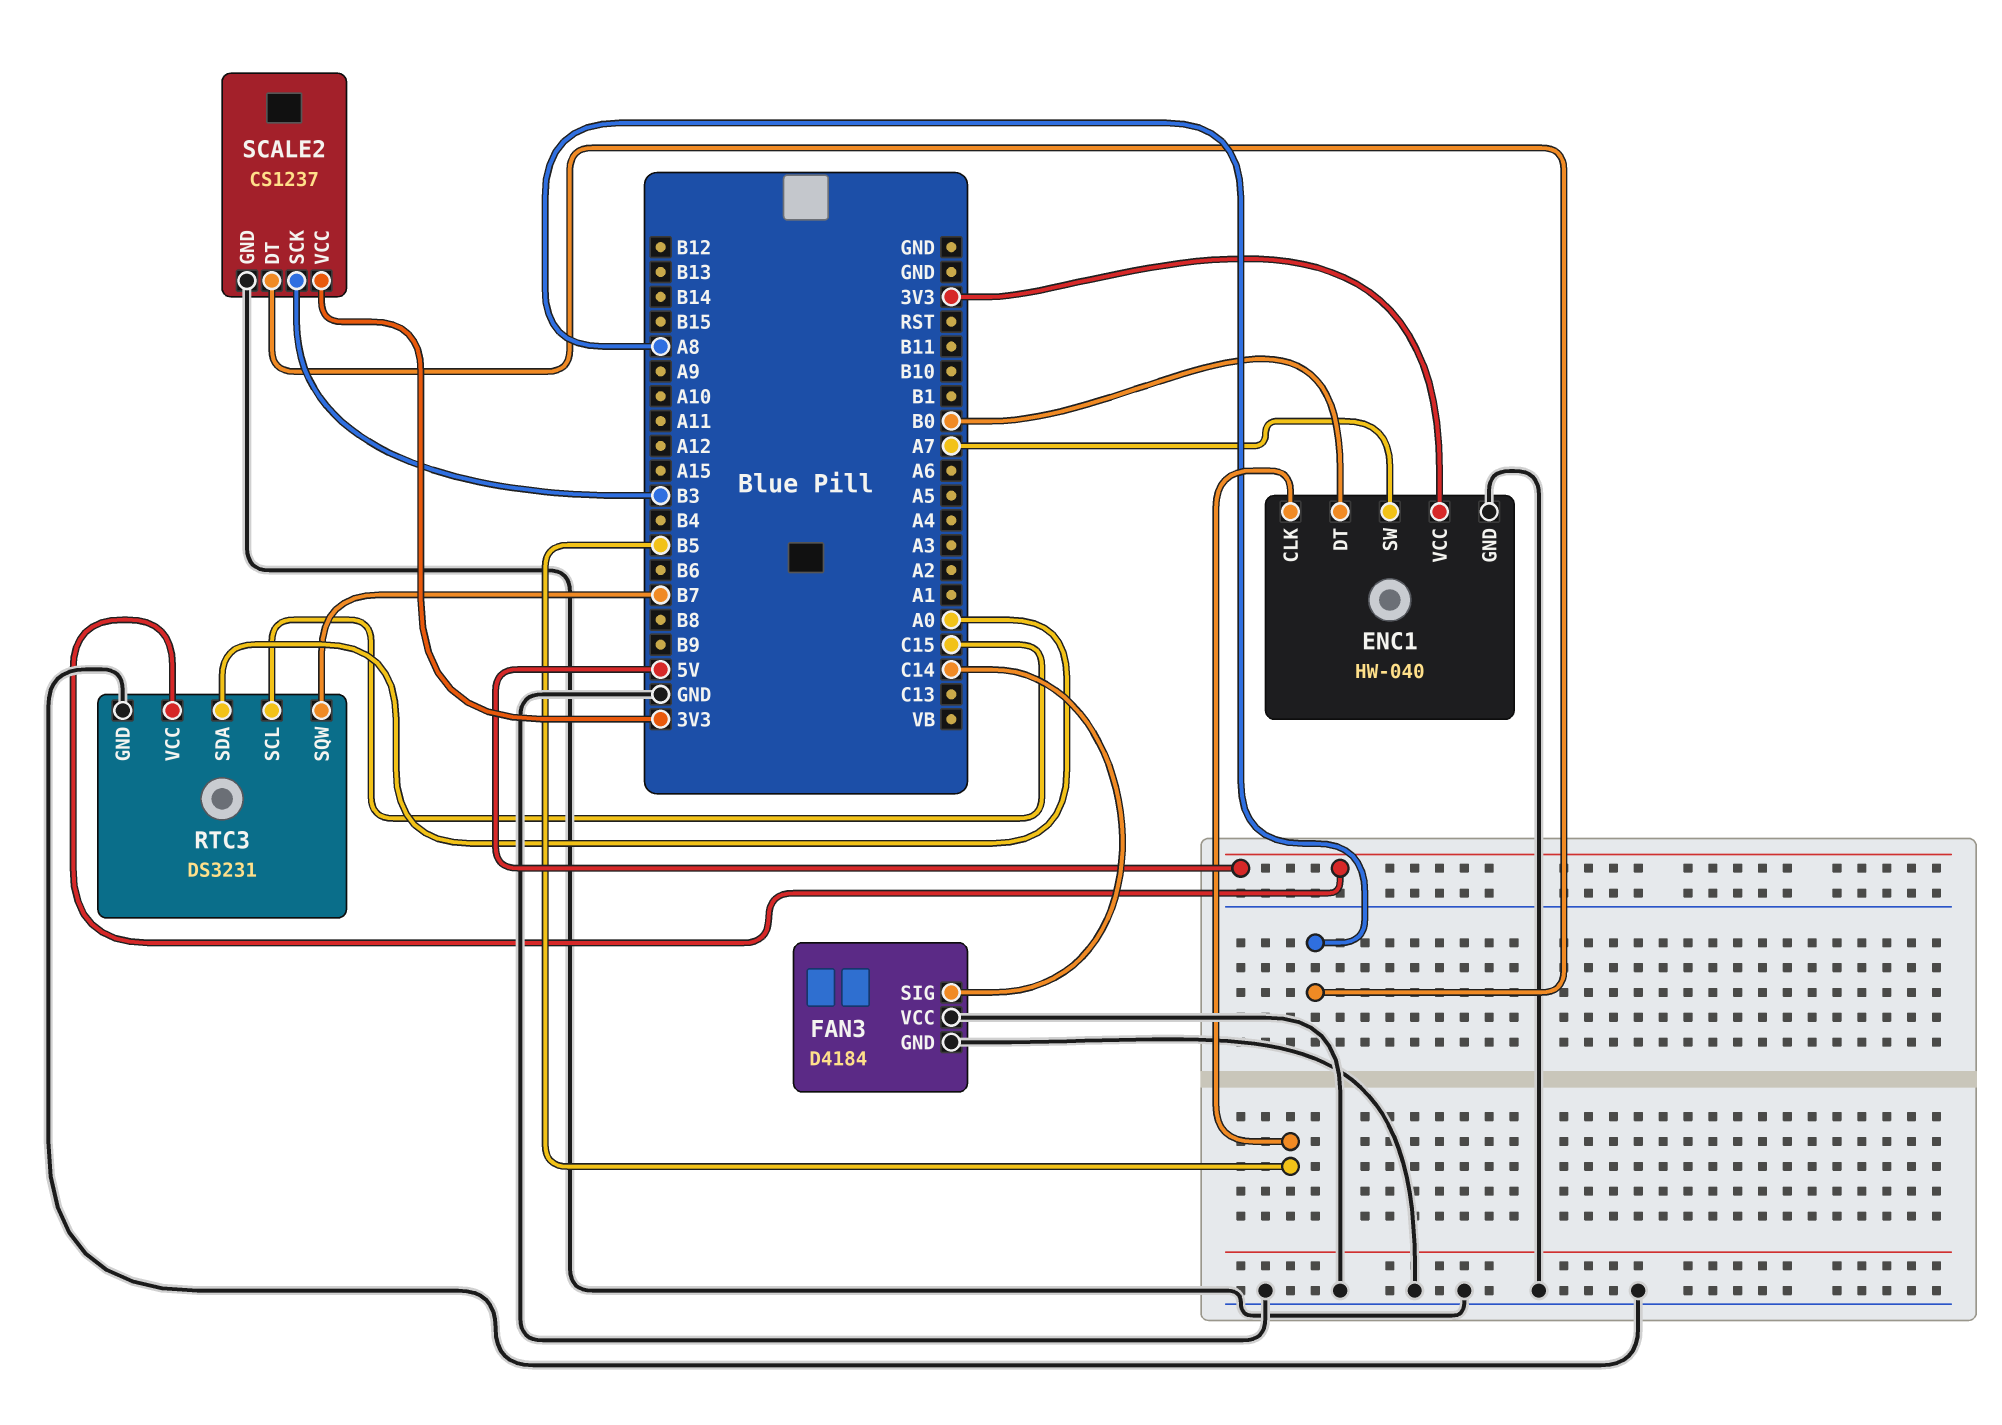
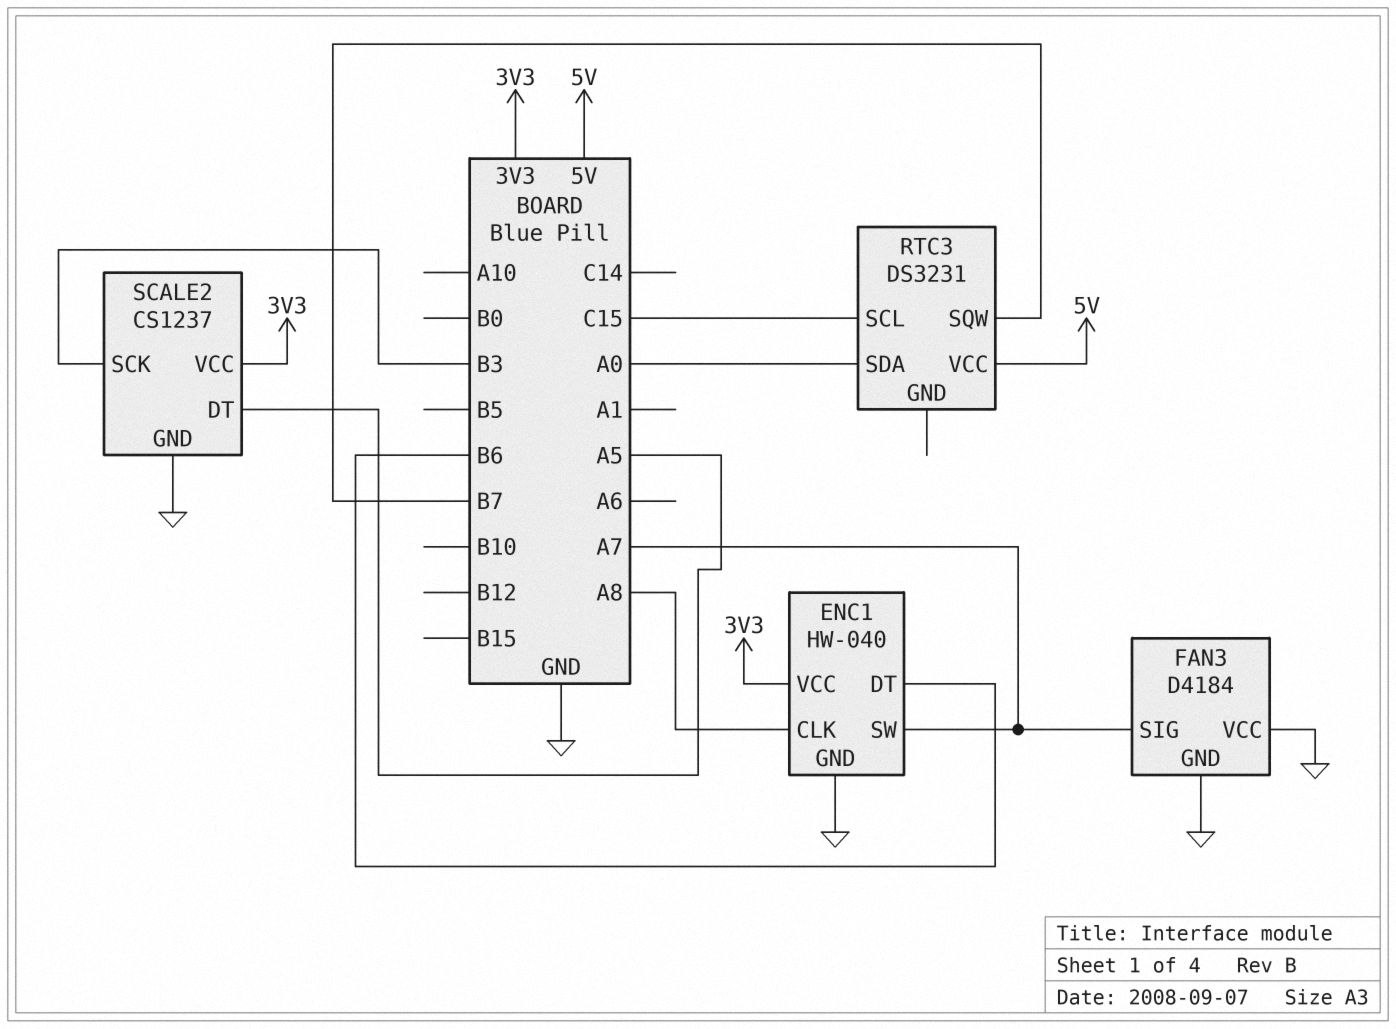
ENC1 pin CLK: B5 -> A8
ENC1 pin DT: B0 -> B6
FAN3 pin SIG: C14 -> A7
RTC3 pin GND: GND -> none
SCALE2 pin DT: A8 -> A5

